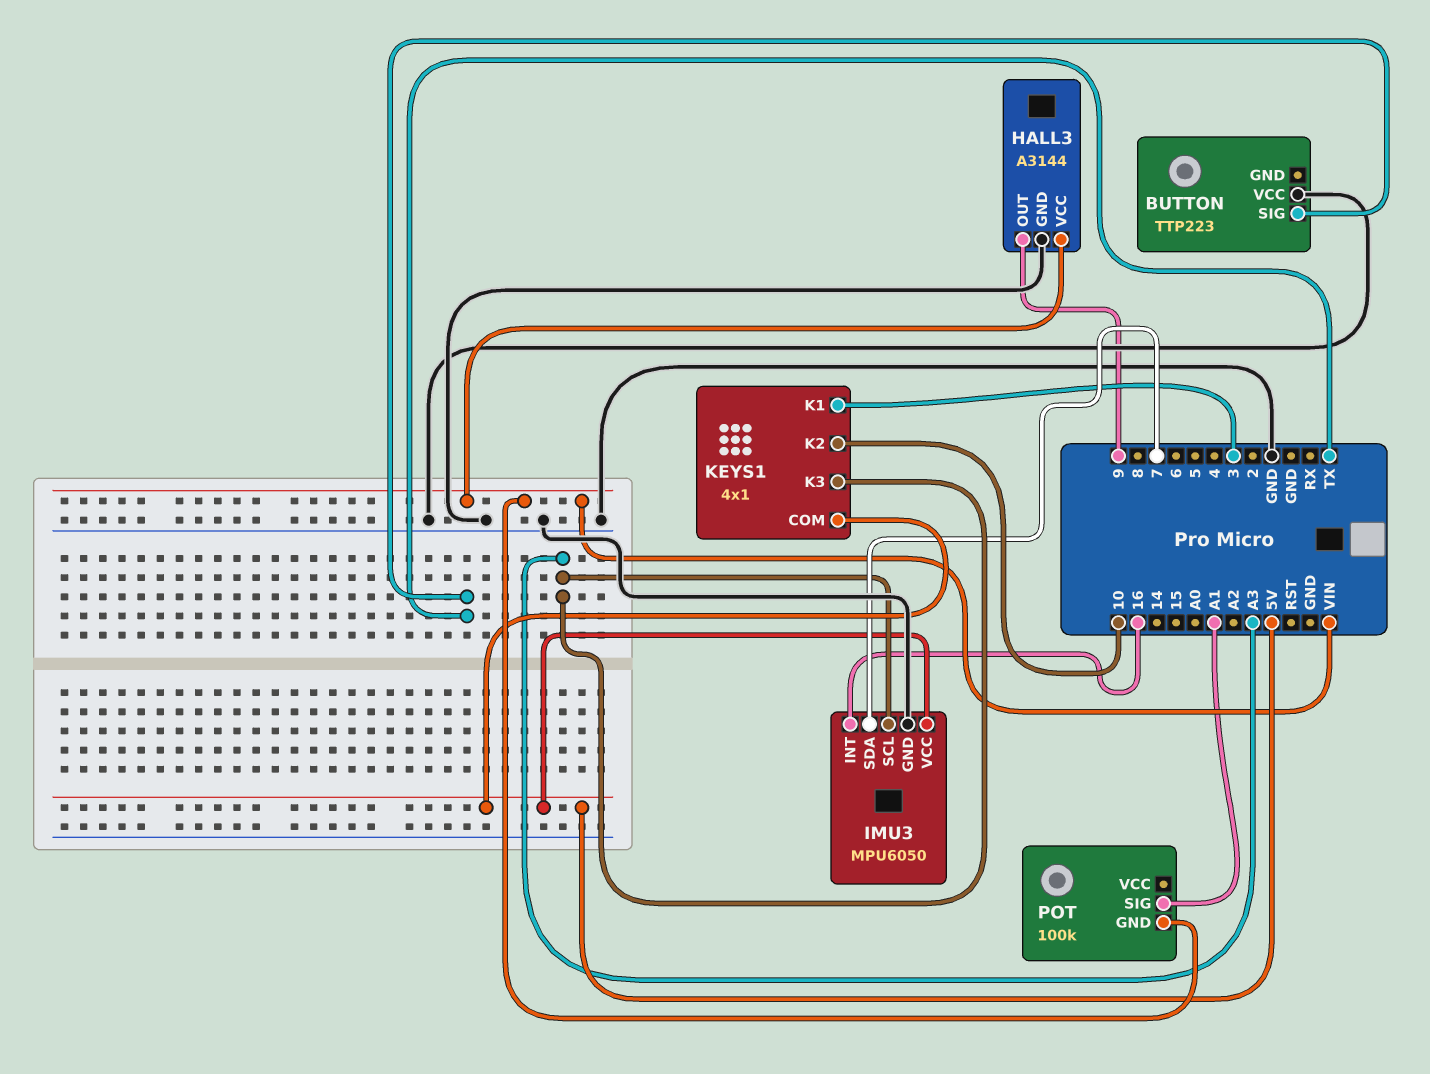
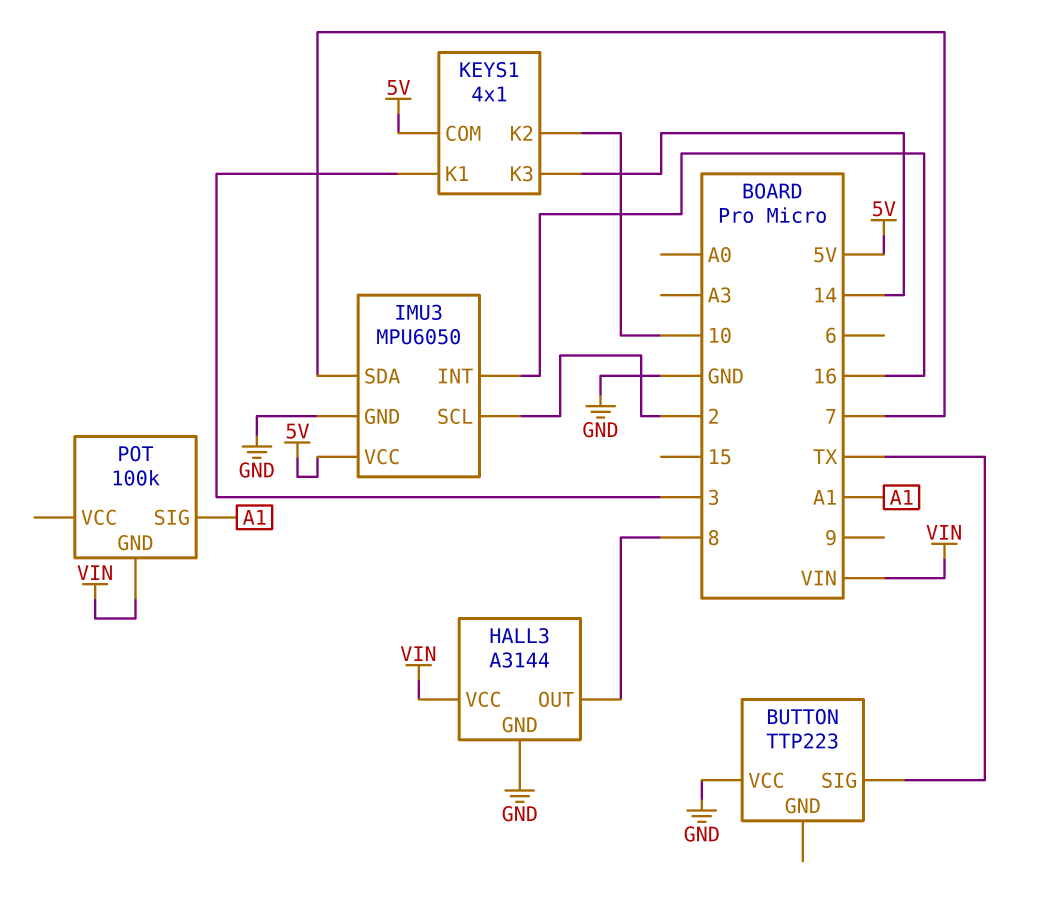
HALL3 pin OUT: 9 -> 8
IMU3 pin SCL: A3 -> 2
KEYS1 pin K3: A3 -> 14

